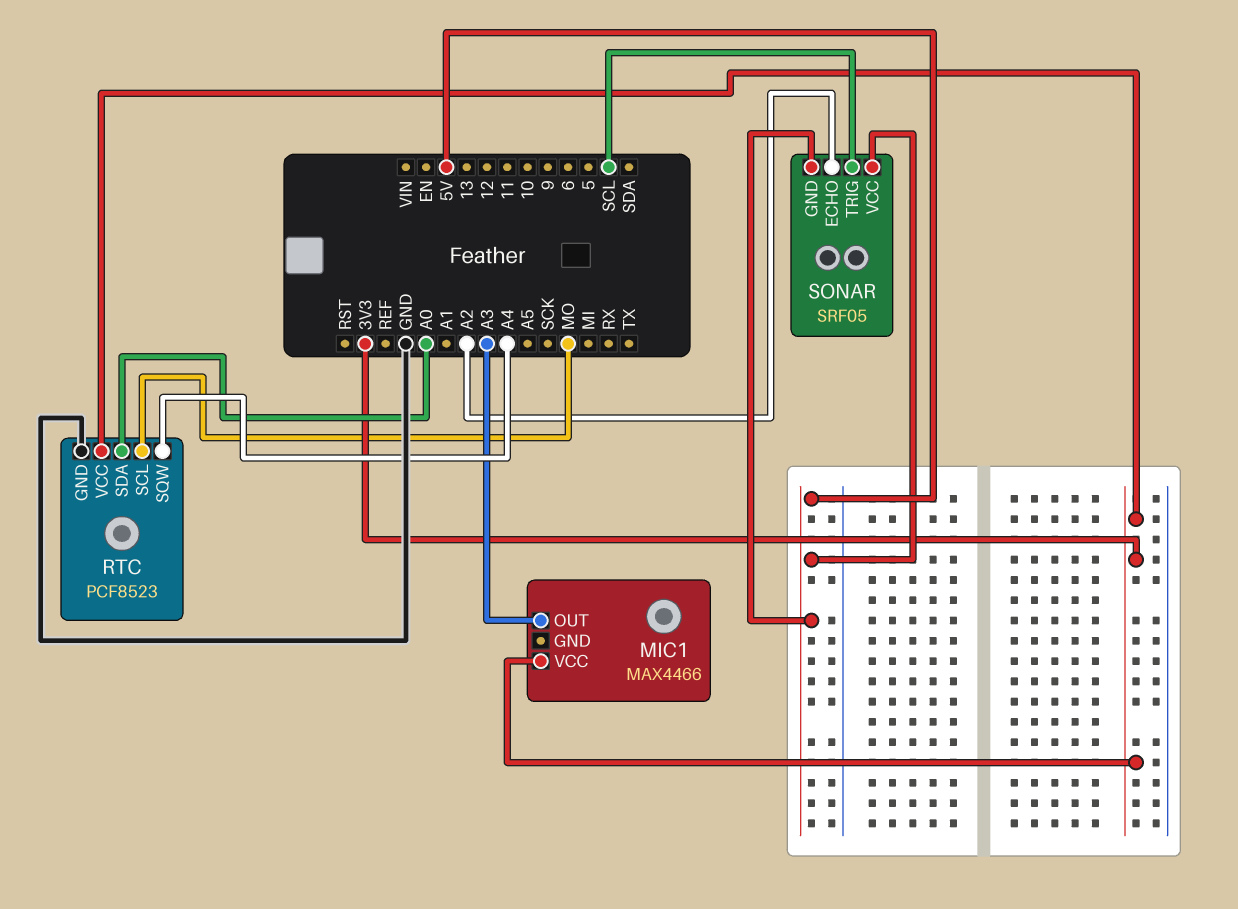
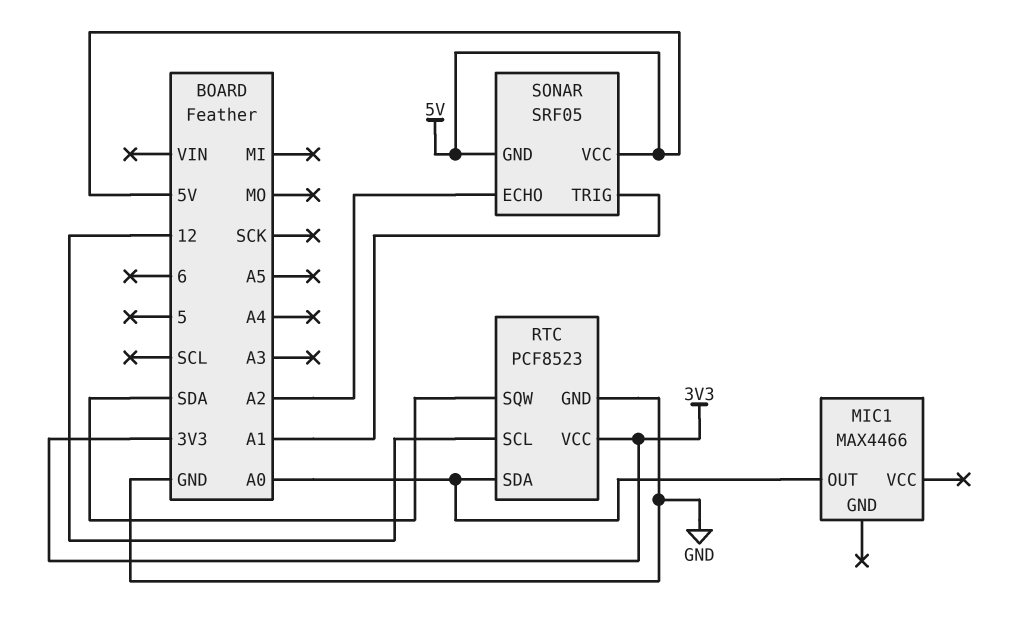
MIC1 pin OUT: A3 -> A0
MIC1 pin VCC: 3V3 -> none
RTC pin SCL: MO -> 12
RTC pin SQW: A4 -> SDA
SONAR pin TRIG: SCL -> A1

